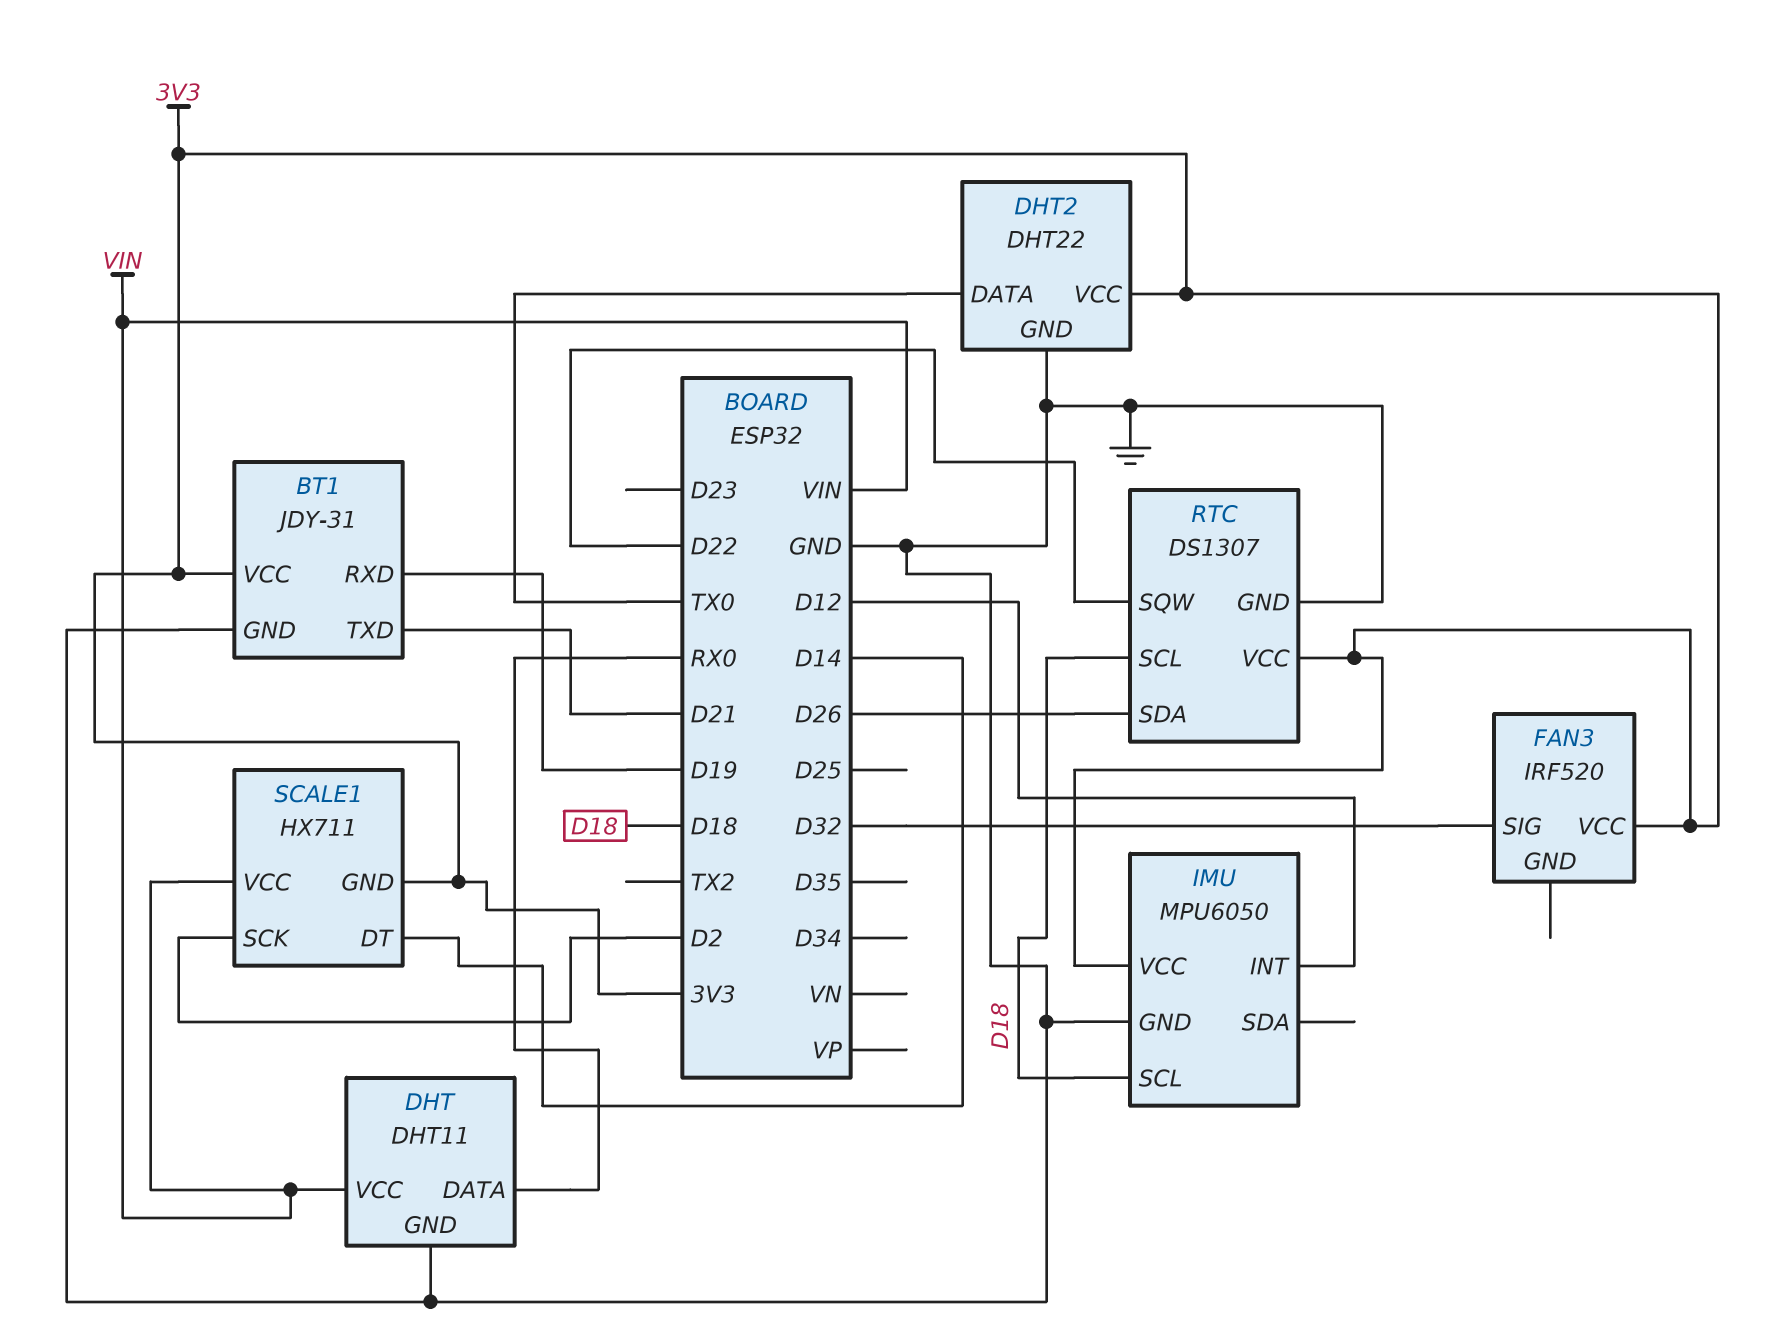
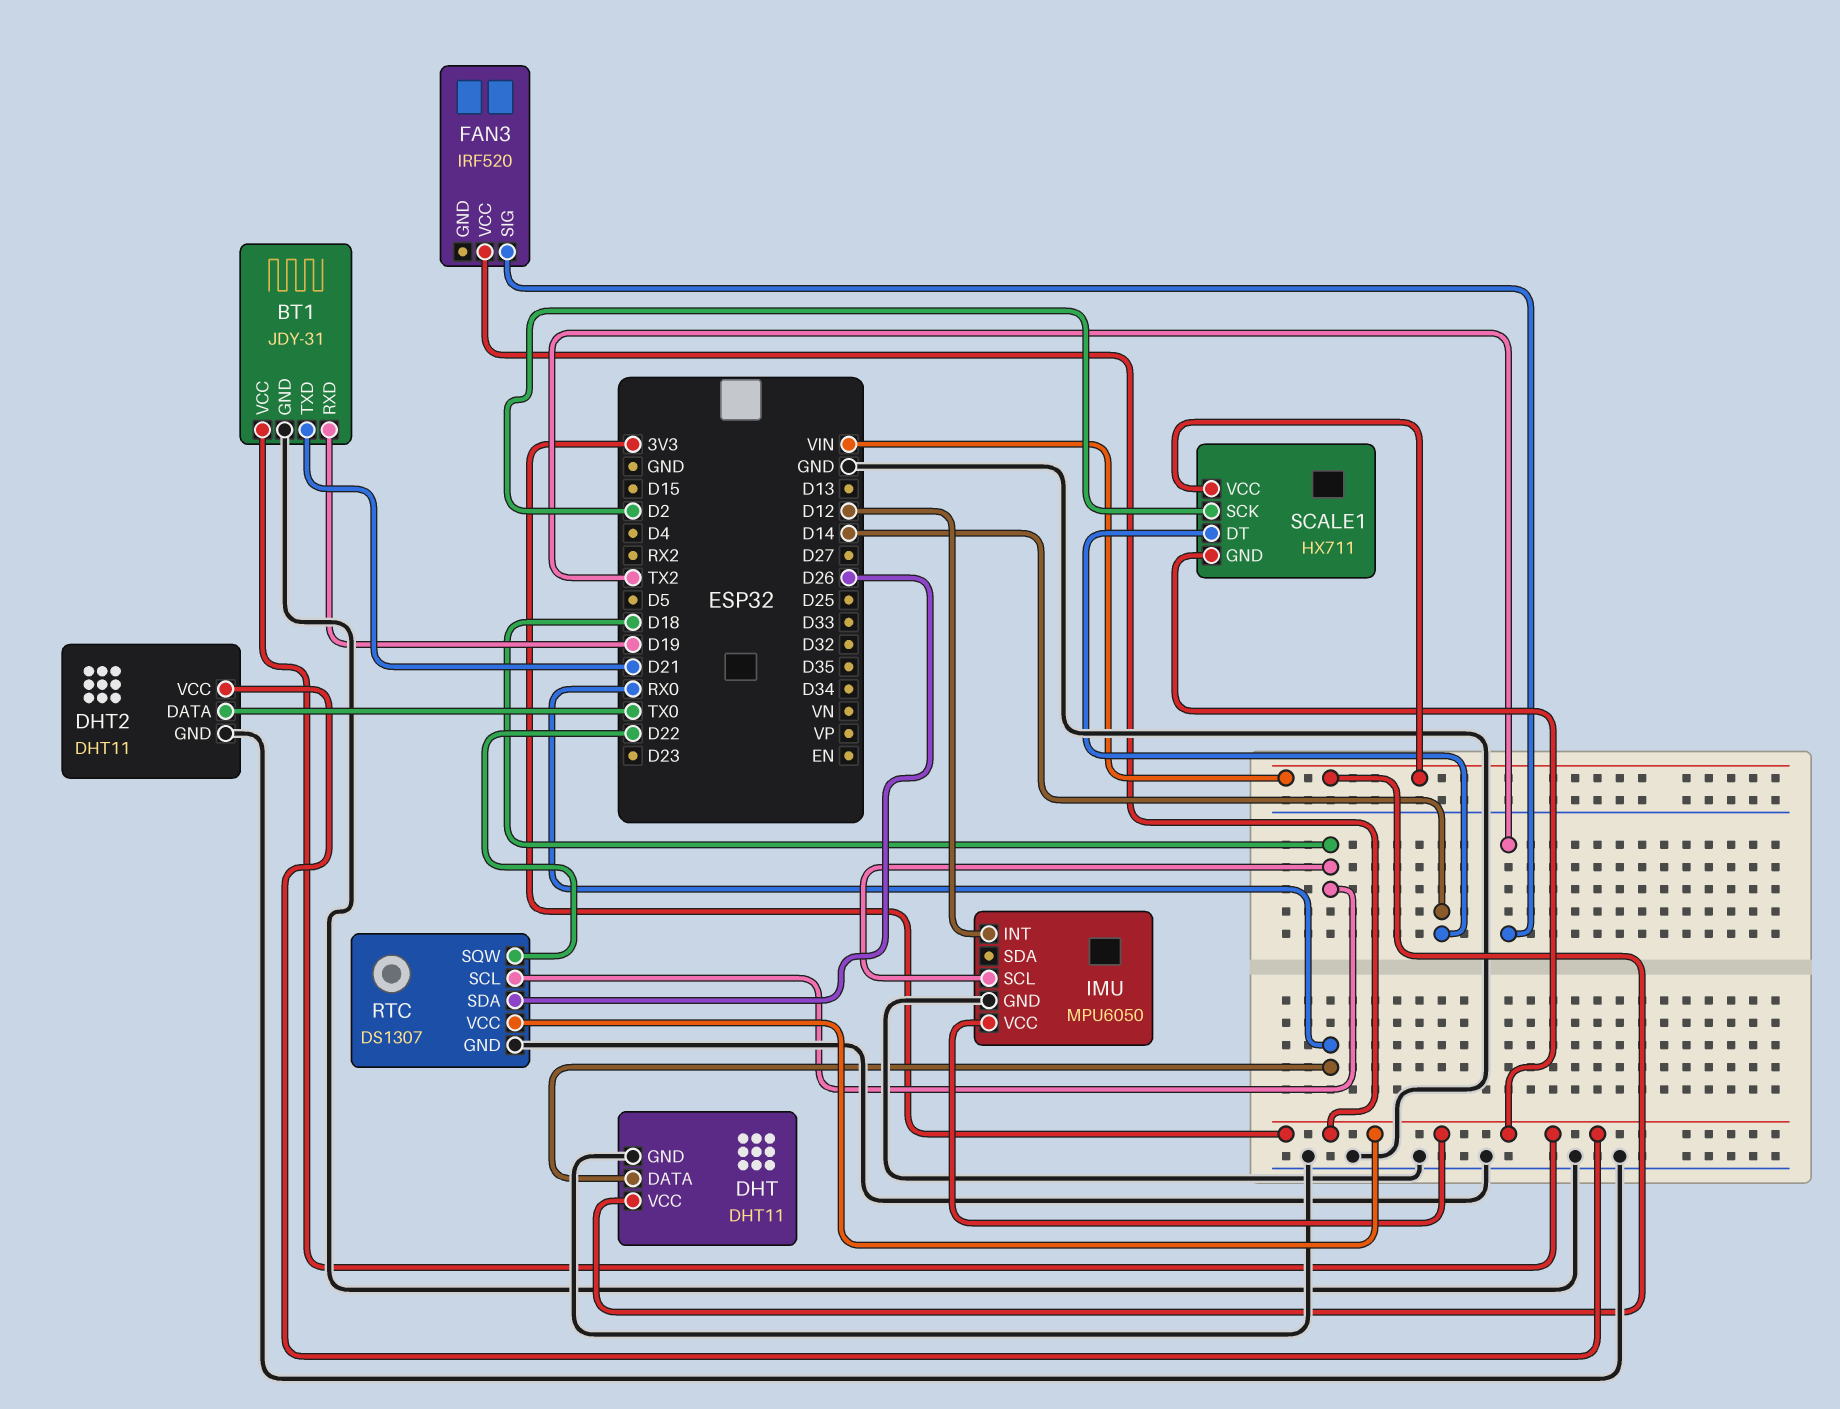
DHT2: DHT22 -> DHT11
FAN3 pin SIG: D32 -> TX2

